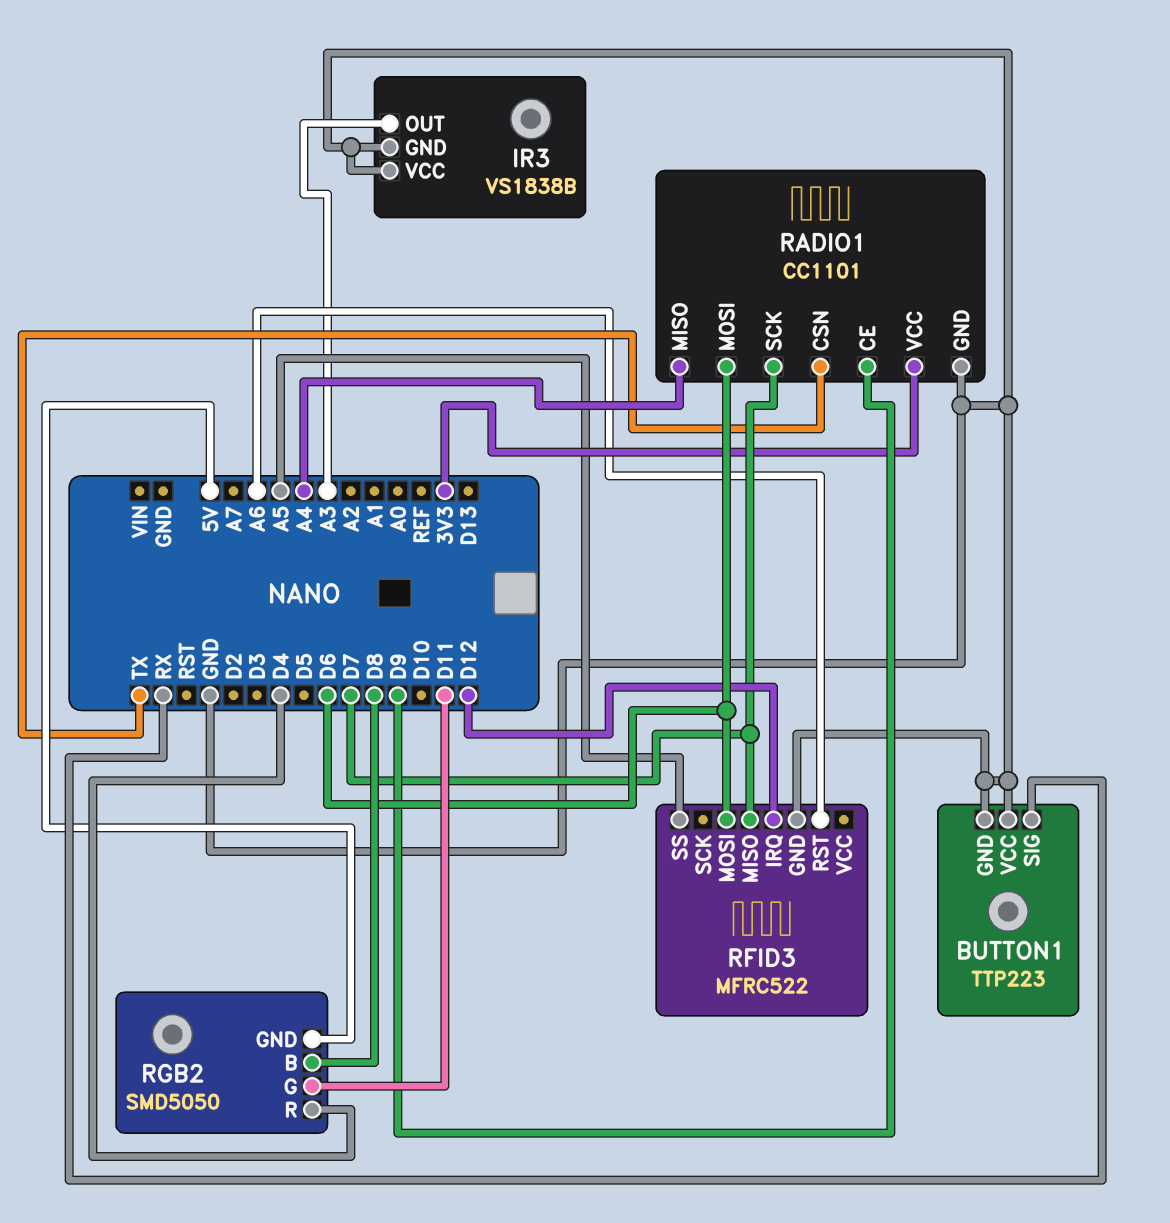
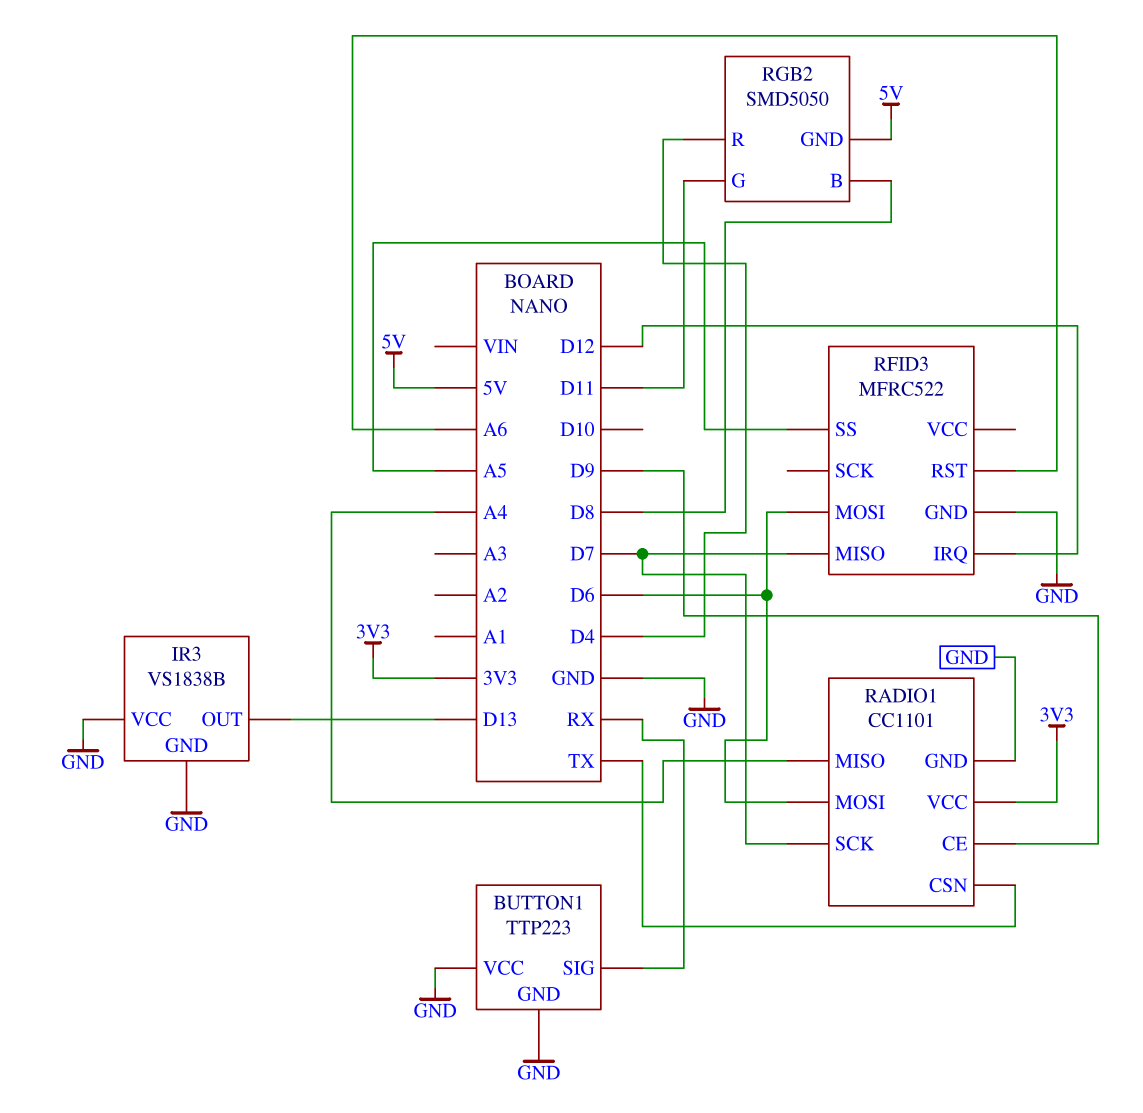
IR3 pin OUT: A3 -> D13

